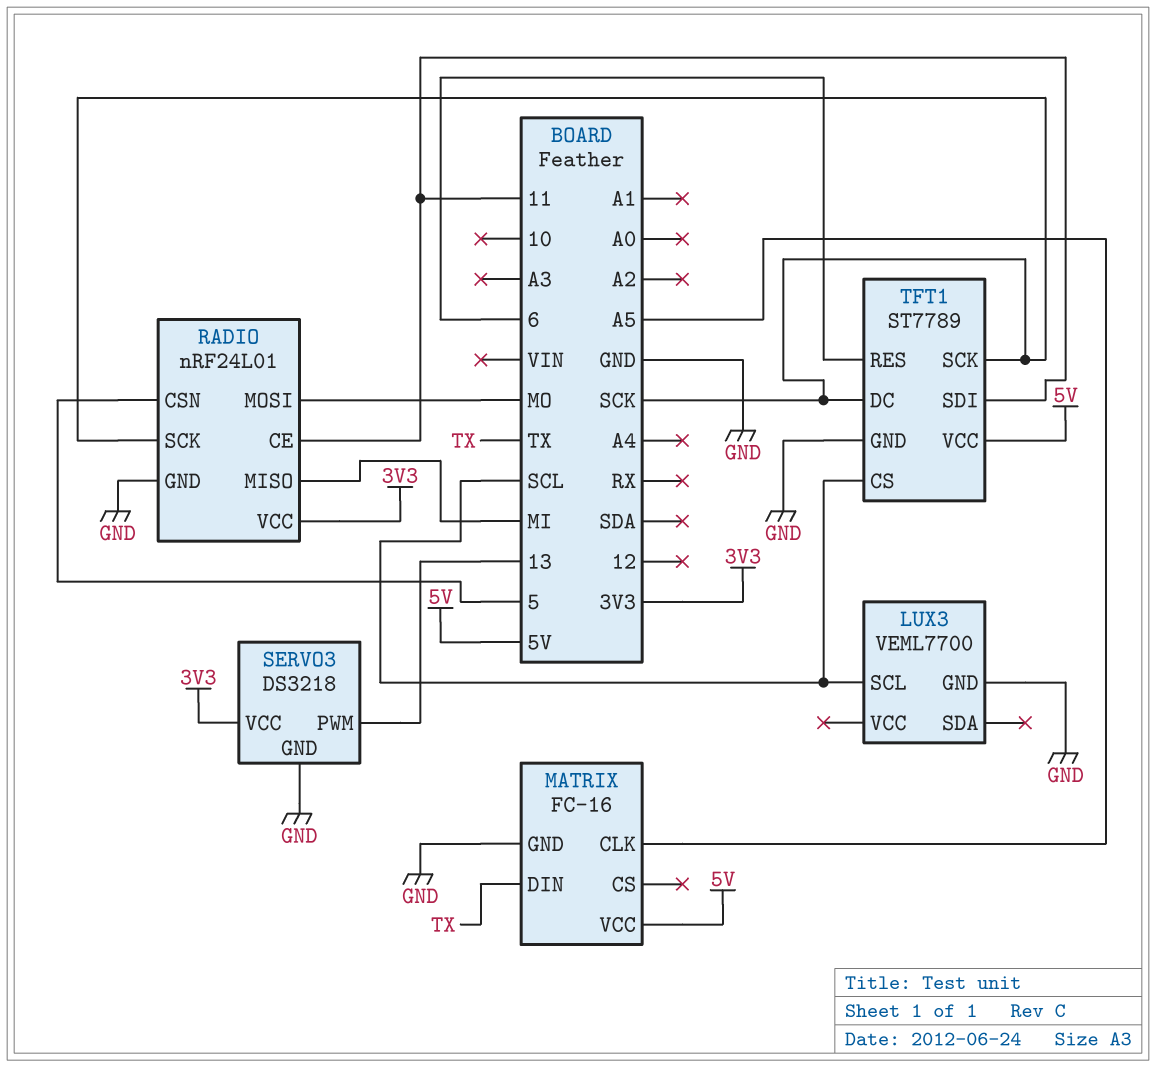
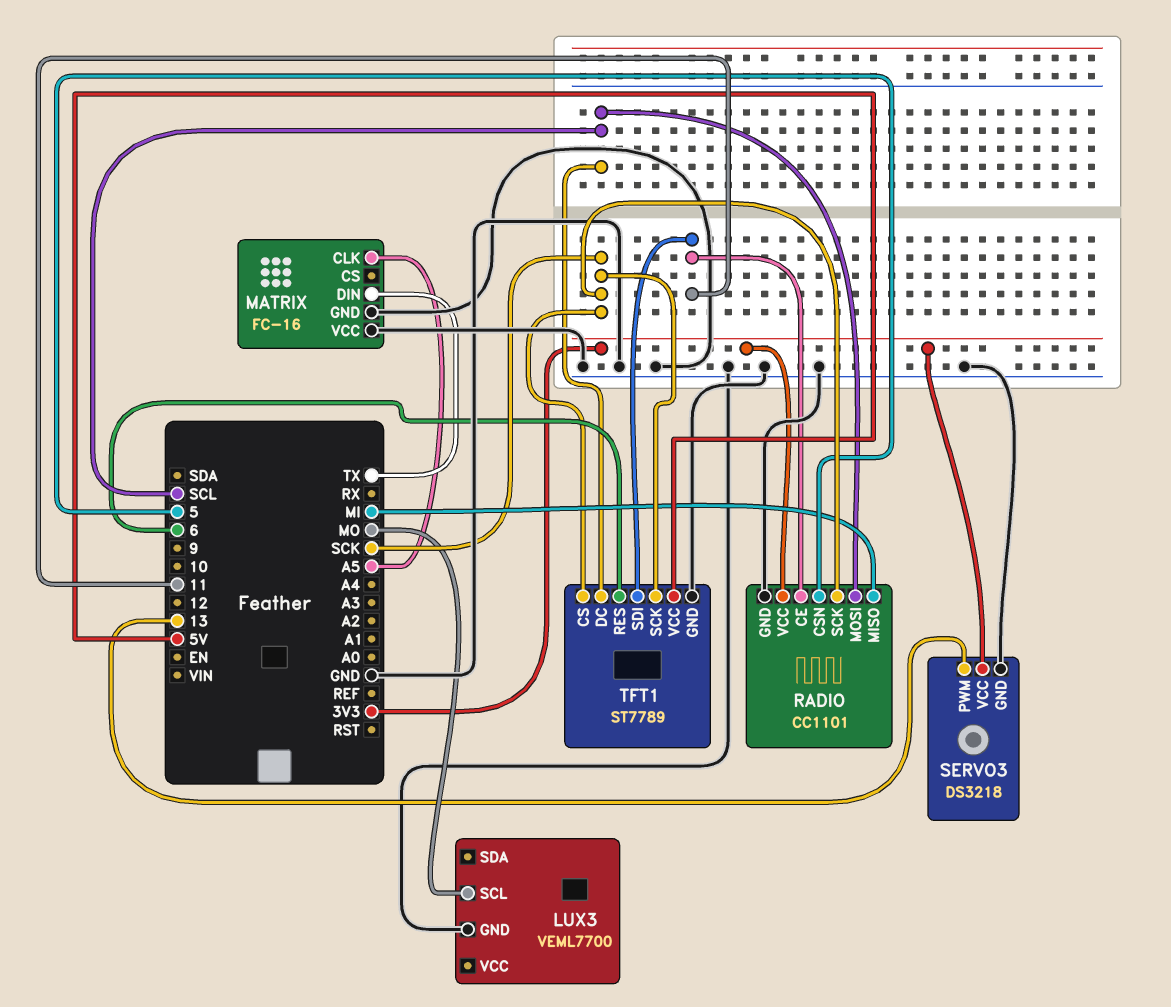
LUX3 pin SCL: SCL -> MO
MATRIX pin VCC: 5V -> GND
RADIO: nRF24L01 -> CC1101
RADIO pin MOSI: MO -> SCL
TFT1 pin CS: SCL -> SCK
TFT1 pin DC: SCK -> SCL

